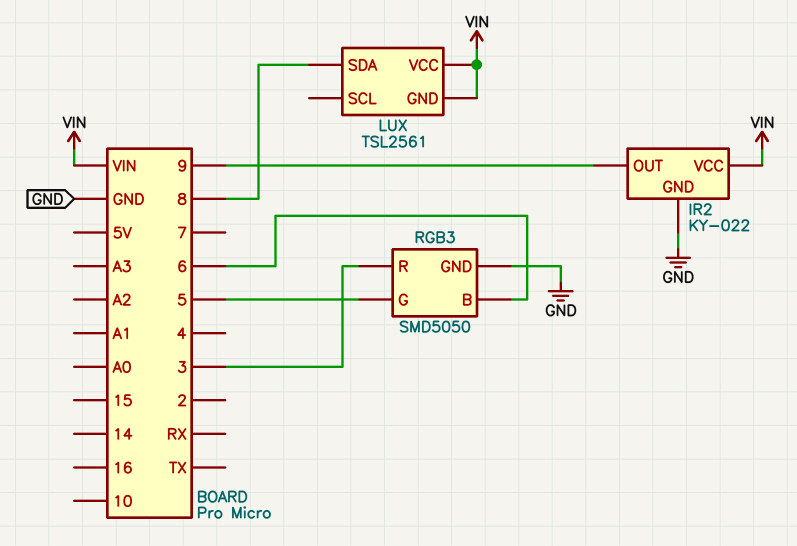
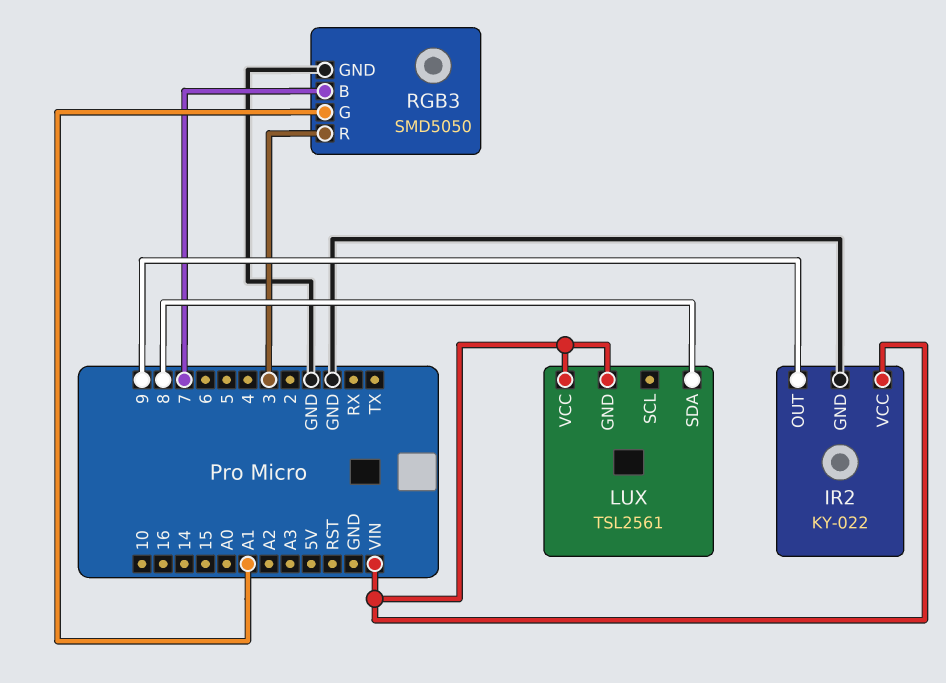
RGB3 pin B: 6 -> 7
RGB3 pin G: 5 -> A1

